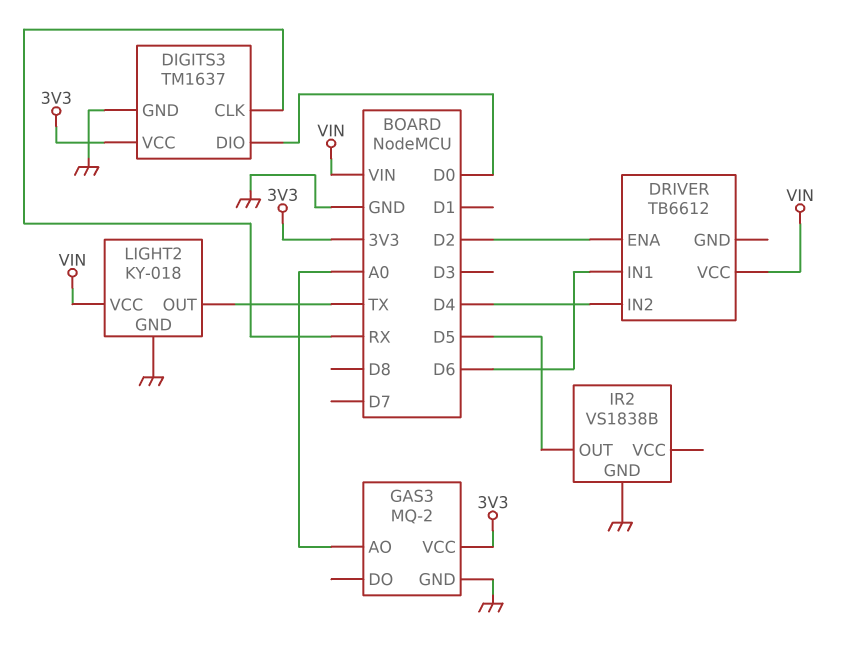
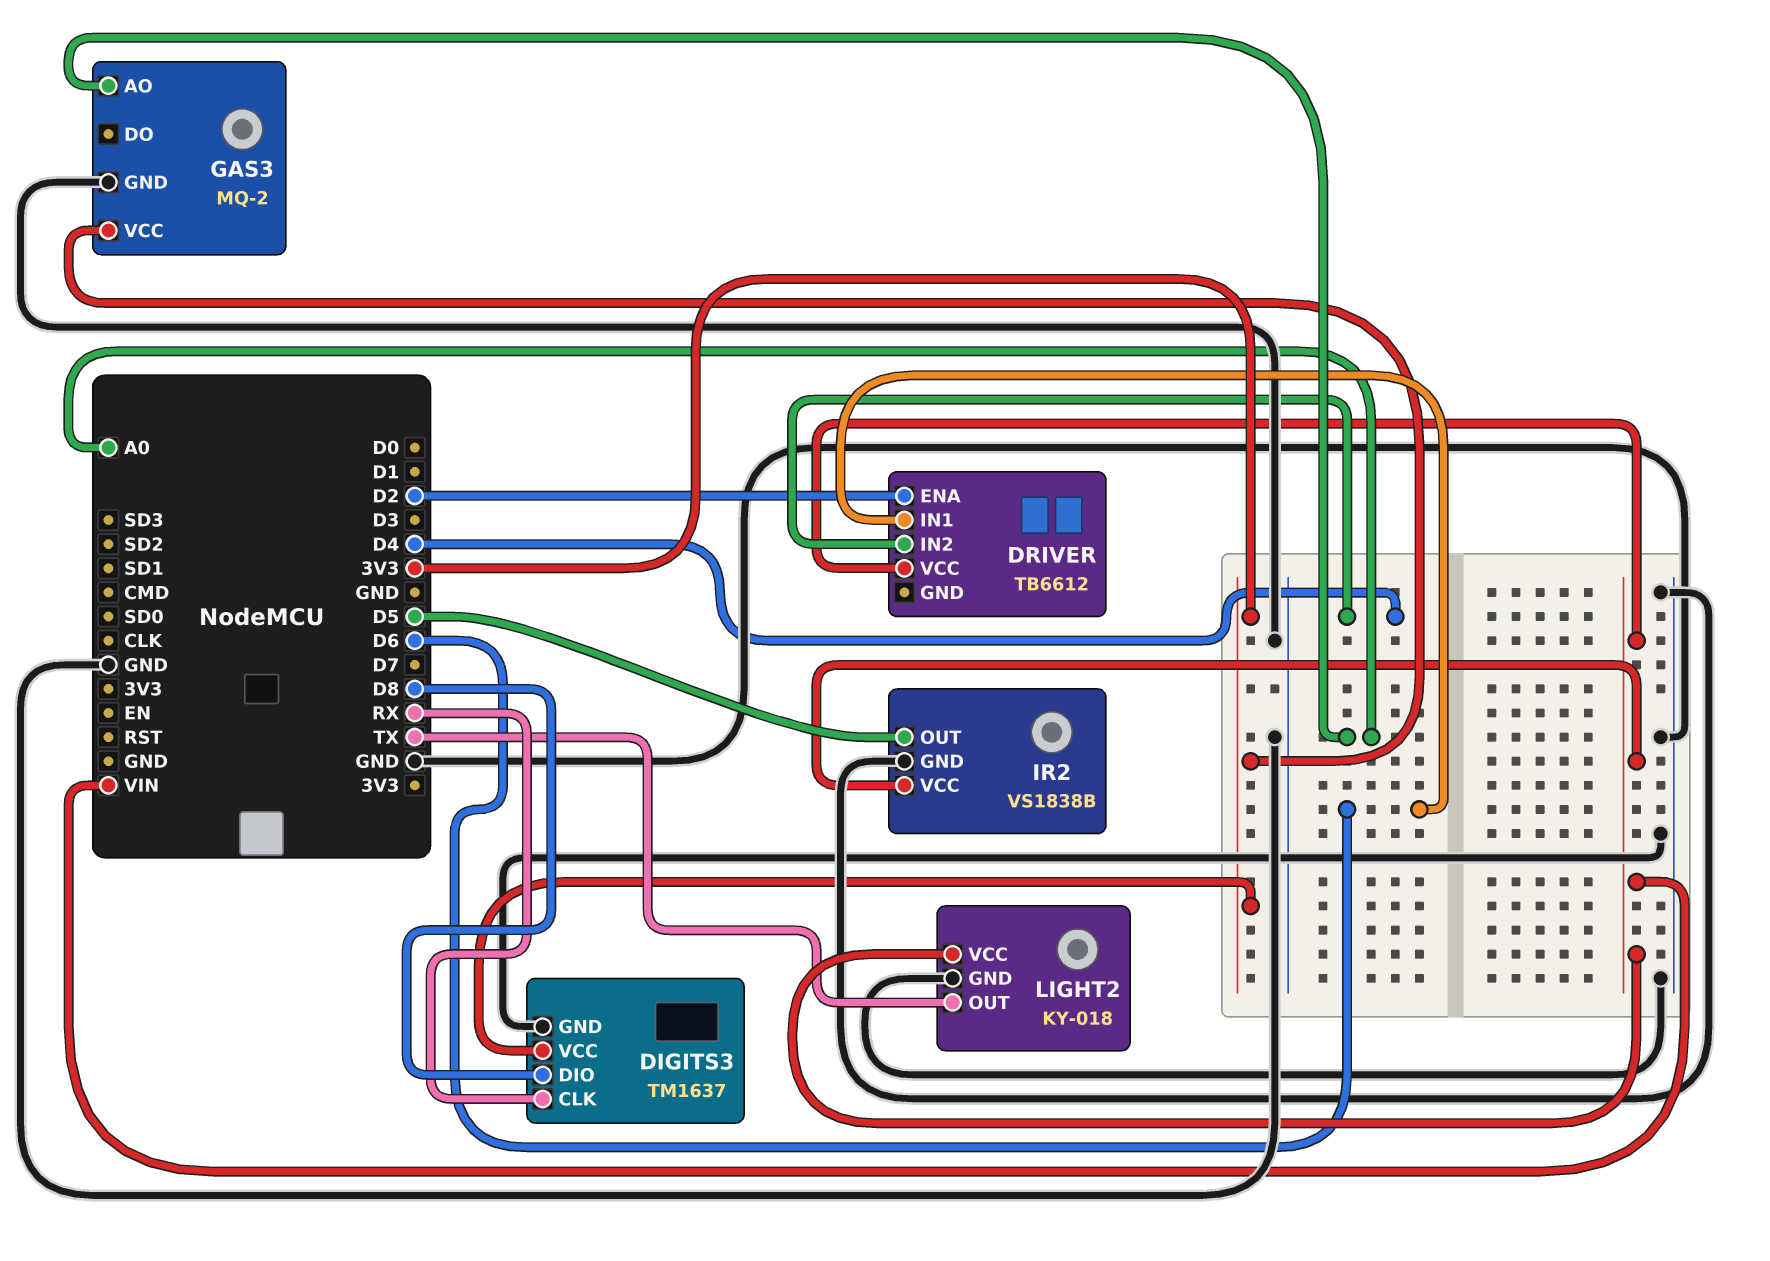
DIGITS3 pin DIO: D0 -> D8
IR2 pin VCC: none -> VIN

